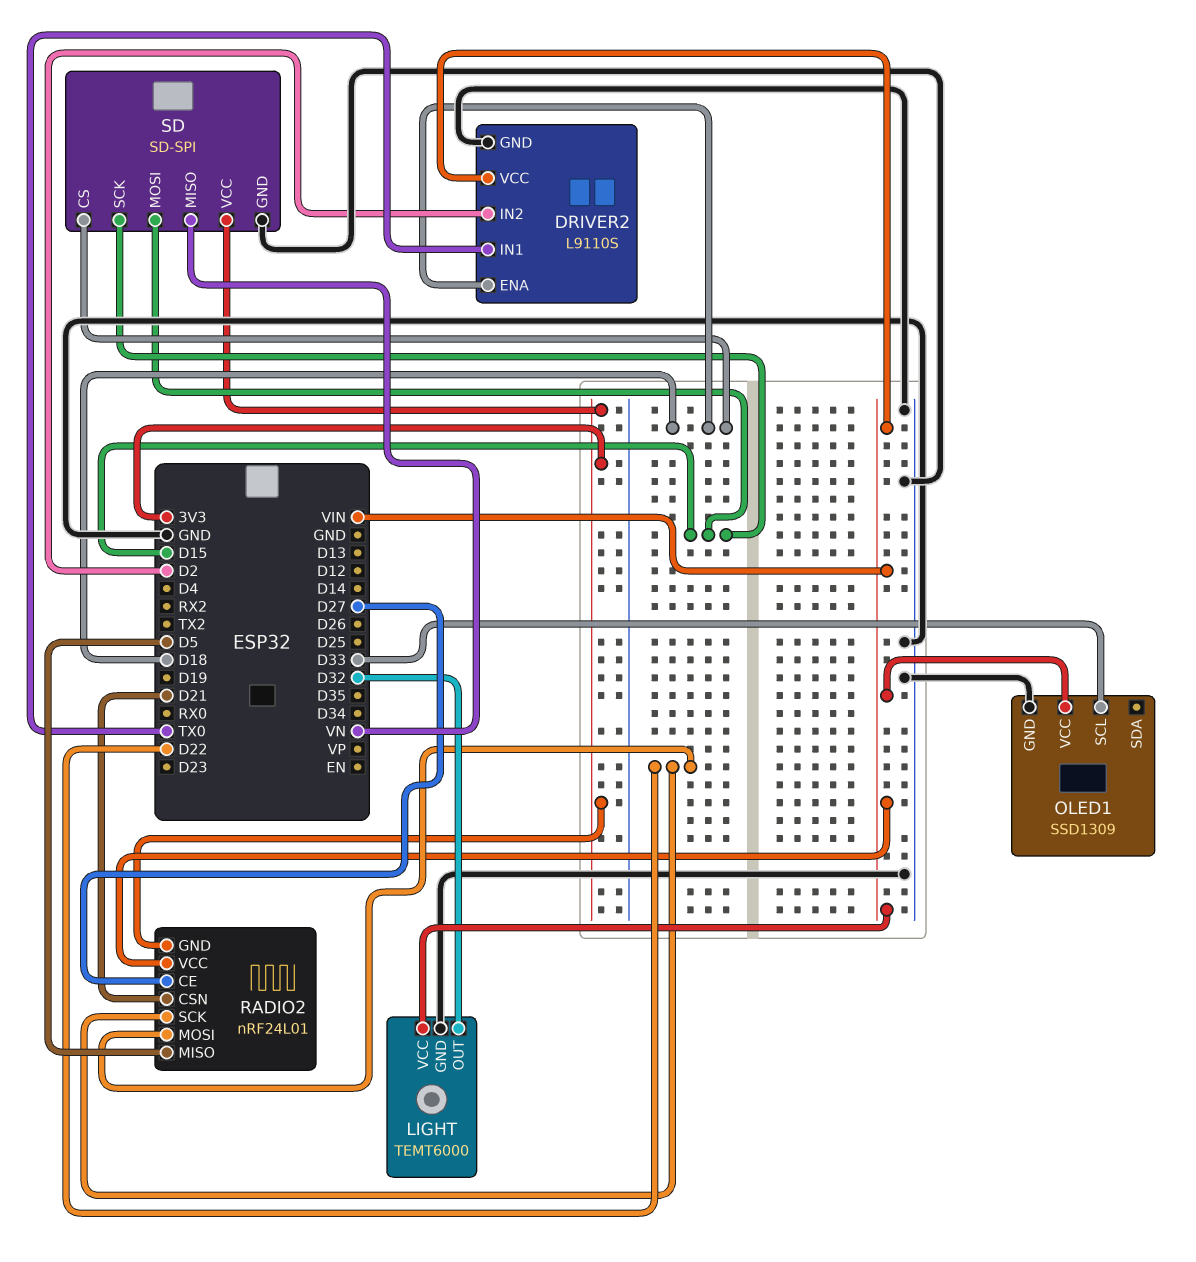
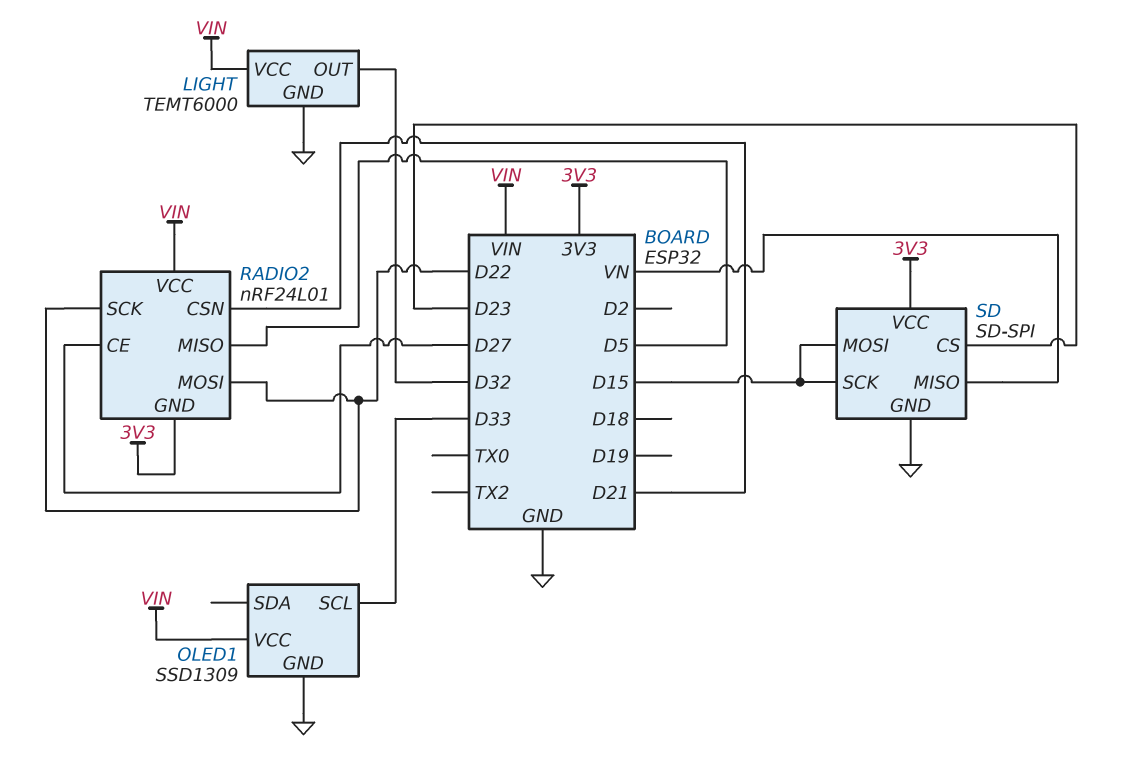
DRIVER2: L9110S -> none
DRIVER2 pin ENA: D18 -> none
DRIVER2 pin GND: GND -> none
DRIVER2 pin IN1: TX0 -> none
DRIVER2 pin IN2: D2 -> none
DRIVER2 pin VCC: VIN -> none
SD pin CS: D18 -> D23

